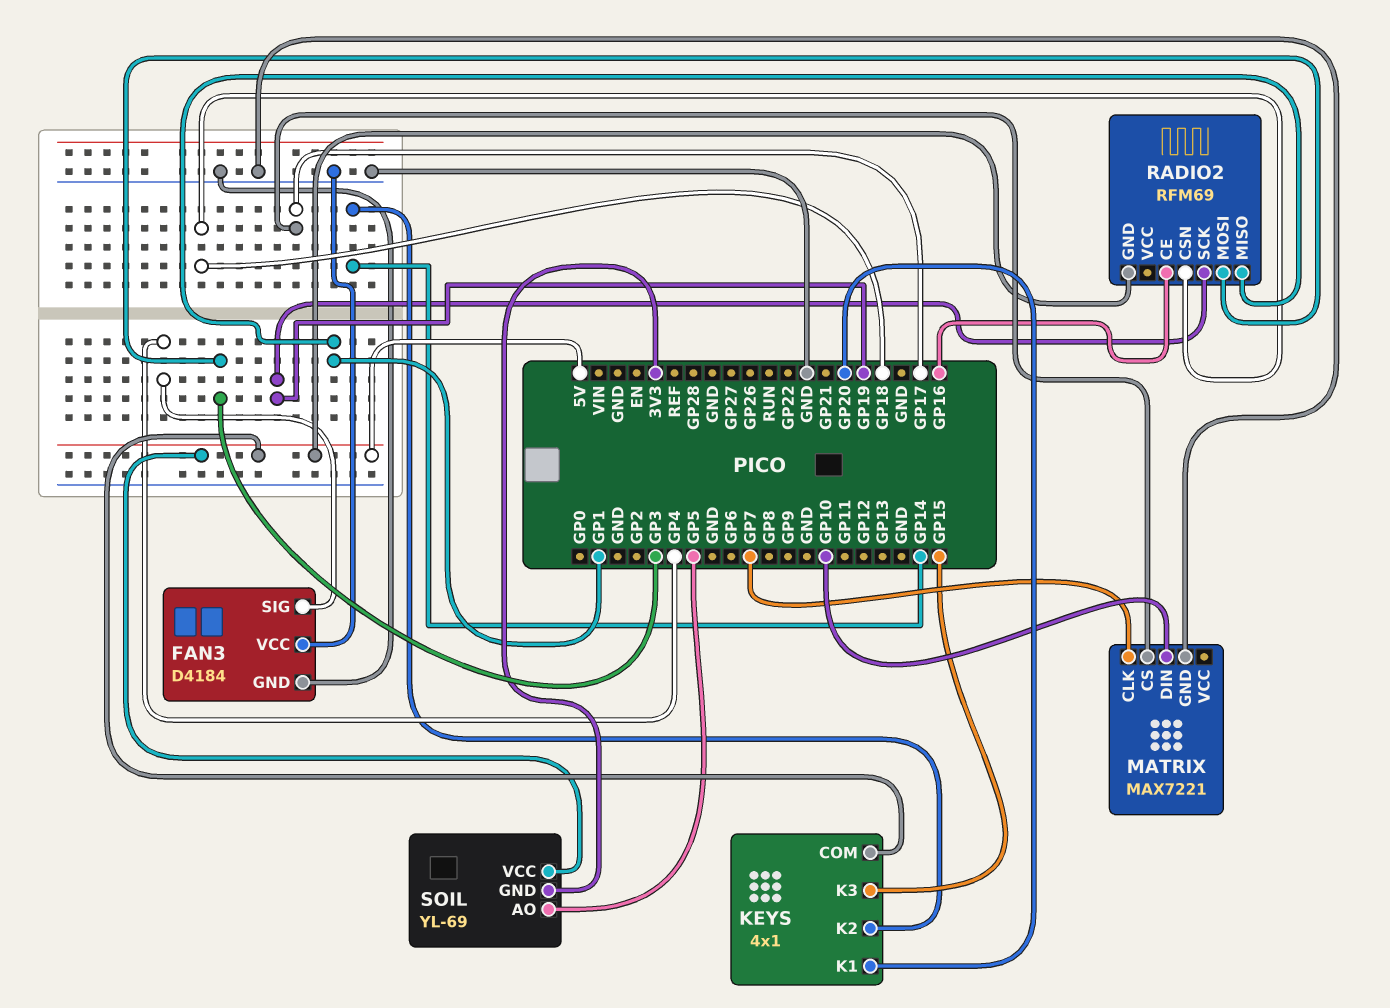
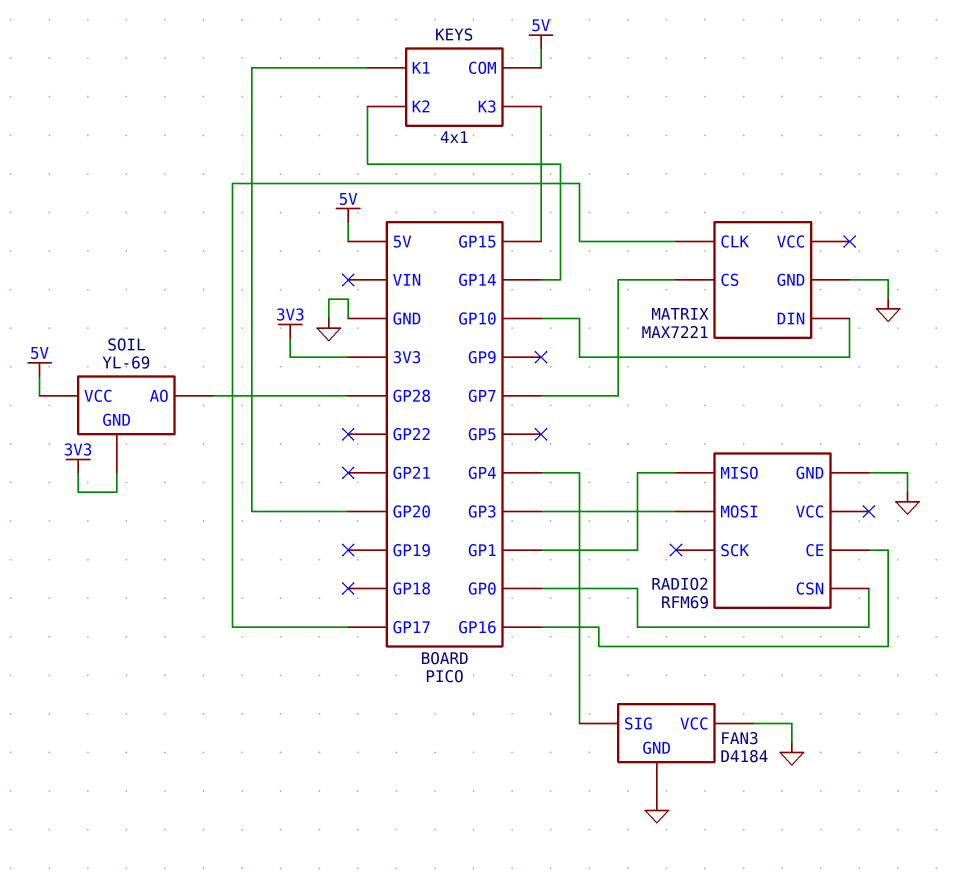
MATRIX pin CLK: GP7 -> GP17
MATRIX pin CS: GP17 -> GP7
RADIO2 pin CSN: GP18 -> GP0
RADIO2 pin GND: 5V -> GND
RADIO2 pin SCK: GP19 -> none
SOIL pin AO: GP5 -> GP28

